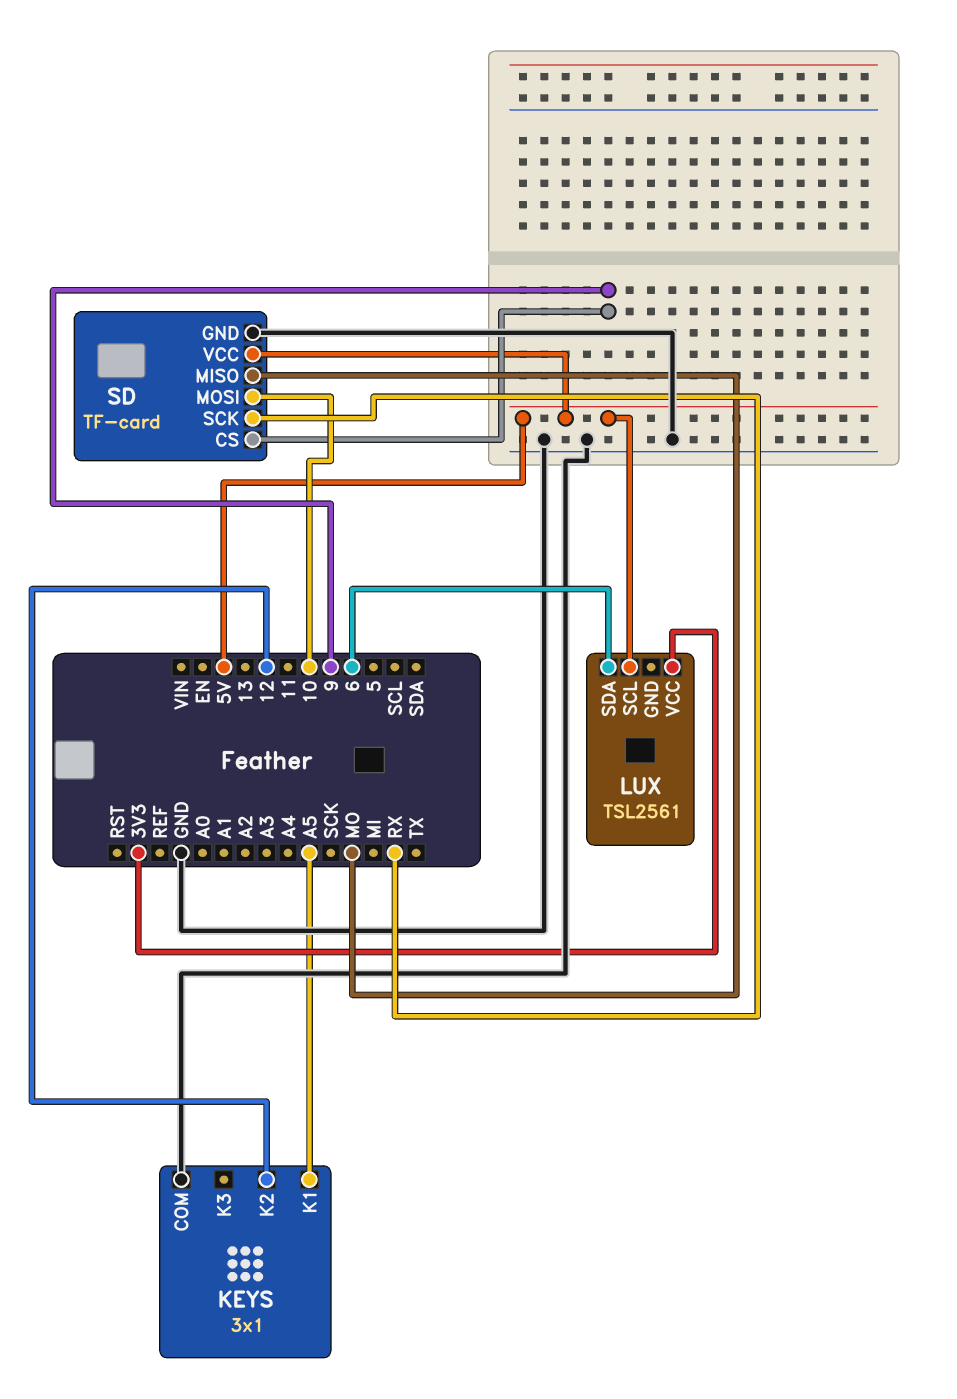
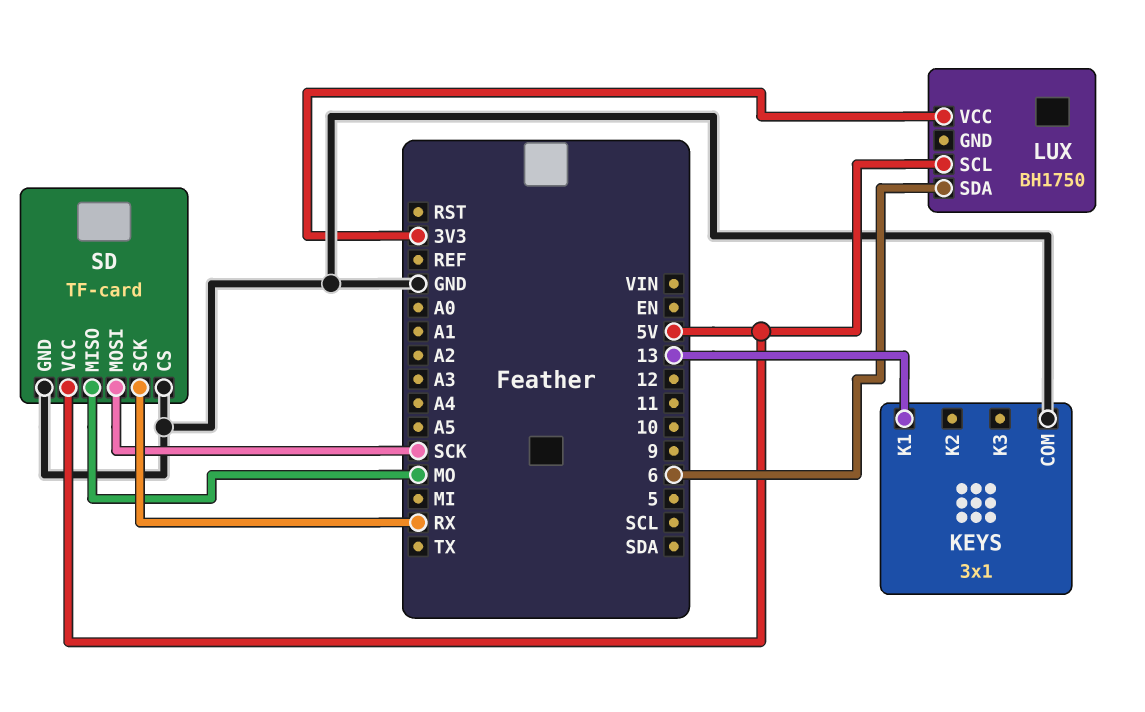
KEYS pin K1: A5 -> 13
KEYS pin K2: 12 -> none
LUX: TSL2561 -> BH1750
SD pin CS: 9 -> GND
SD pin MOSI: 10 -> SCK

